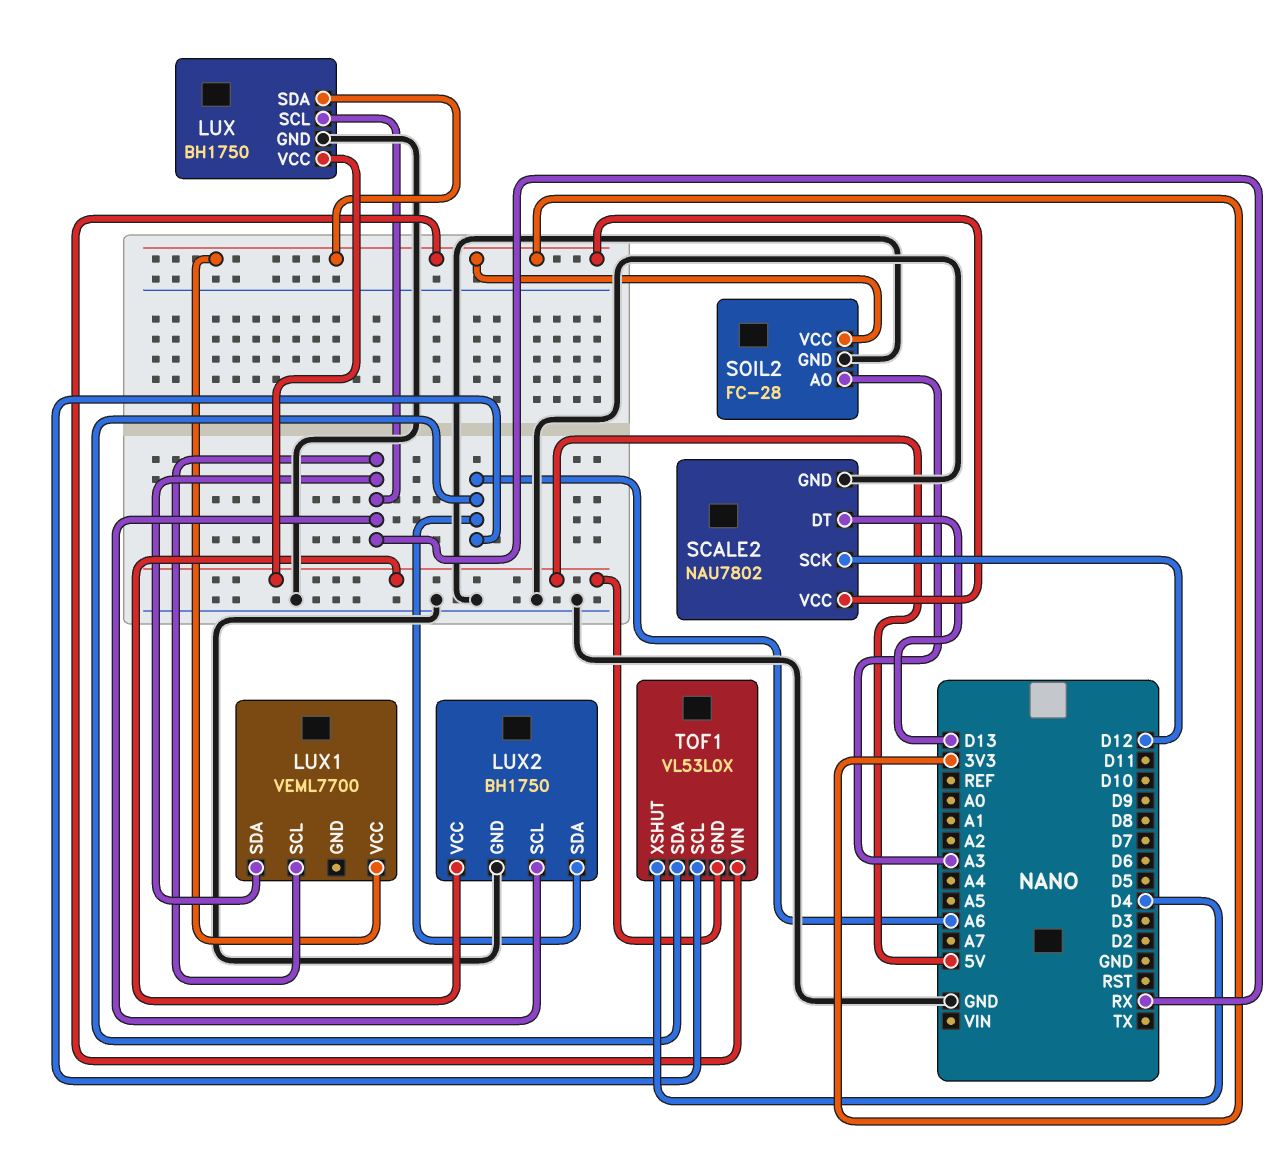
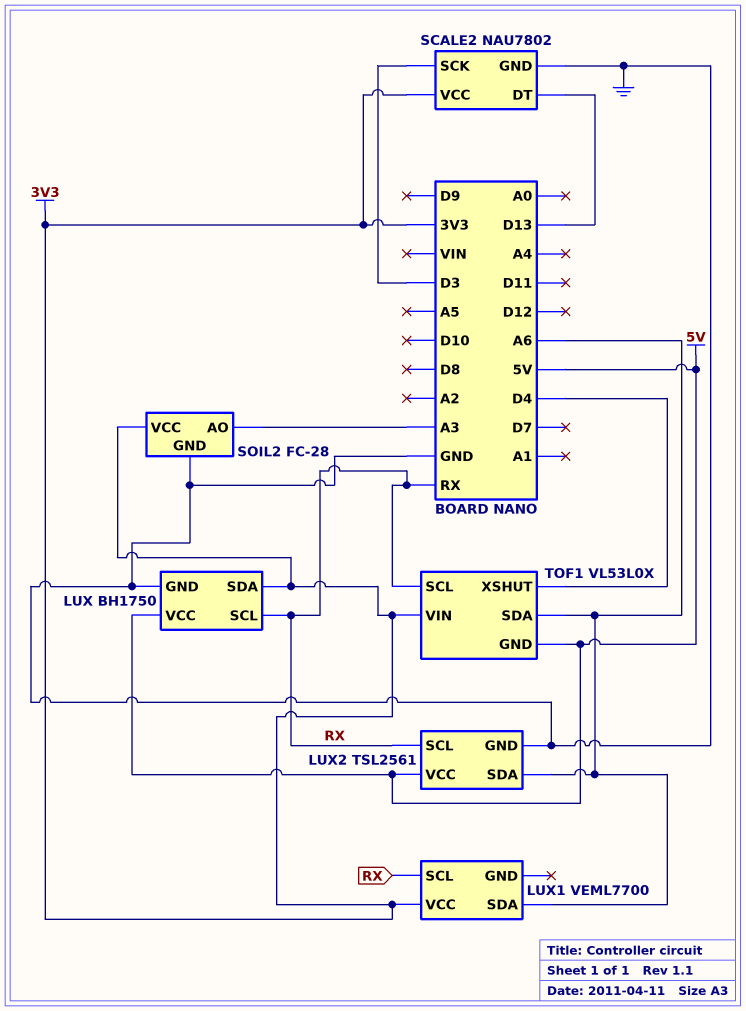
LUX1 pin SDA: RX -> A6
LUX2: BH1750 -> TSL2561
SCALE2 pin SCK: D12 -> D3
TOF1 pin SCL: A6 -> RX

